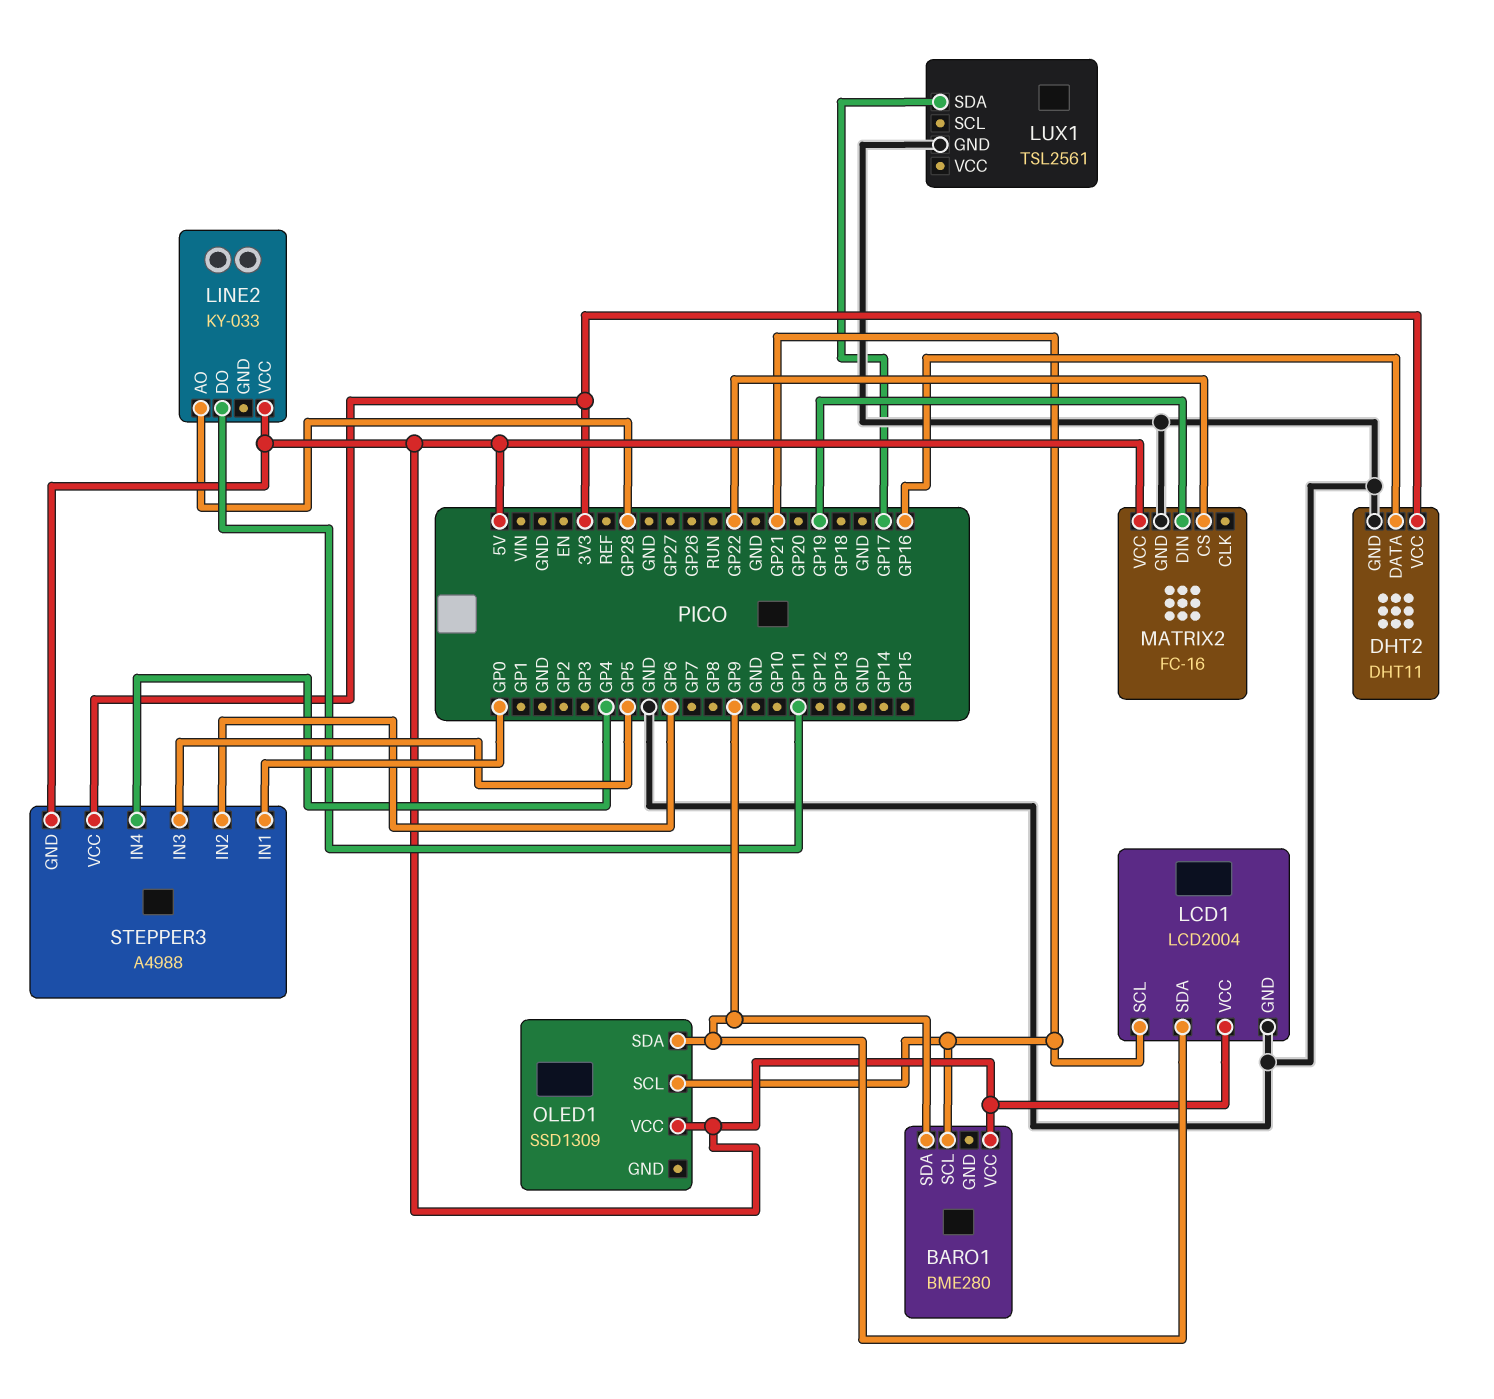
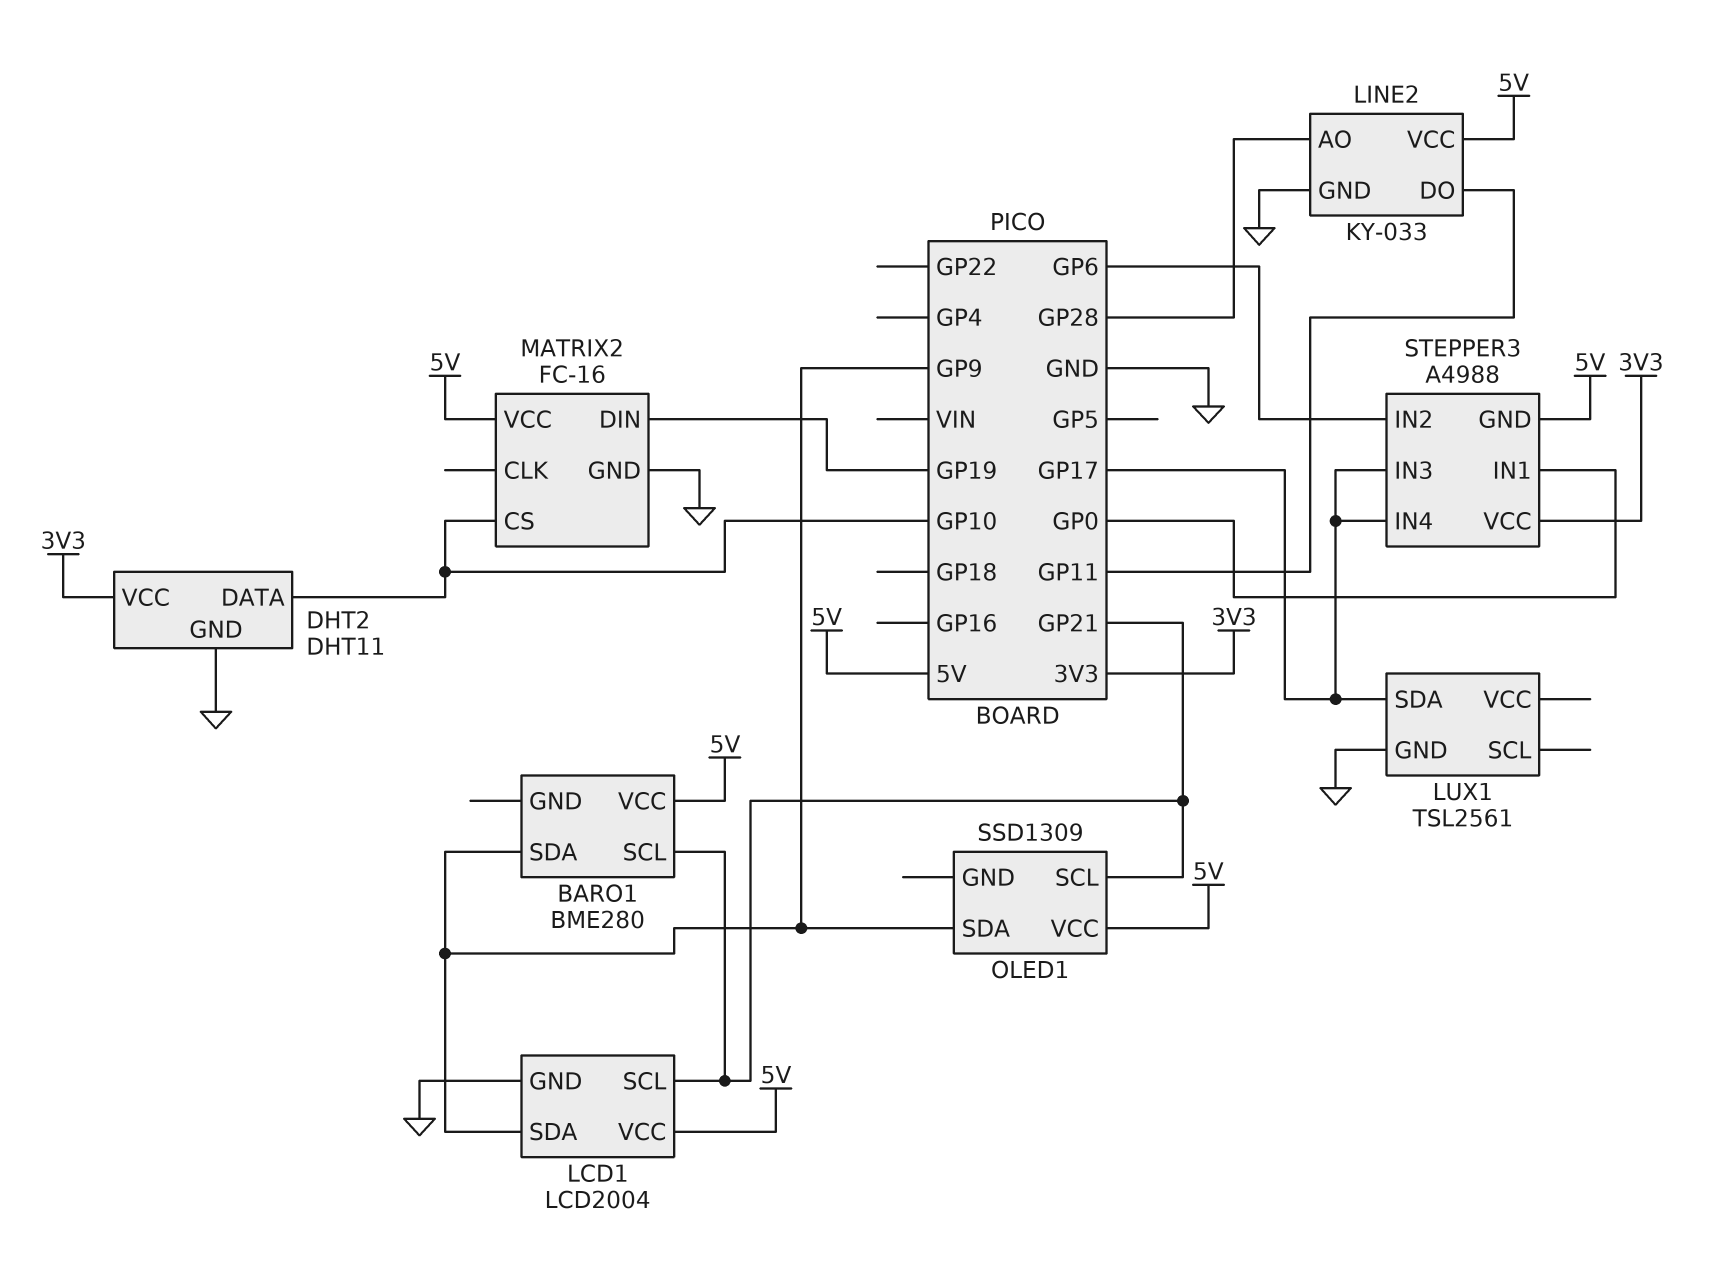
DHT2 pin DATA: GP16 -> GP10
LINE2 pin GND: none -> GND
MATRIX2 pin CS: GP22 -> GP10
STEPPER3 pin IN3: GP5 -> GP17
STEPPER3 pin IN4: GP4 -> GP17

